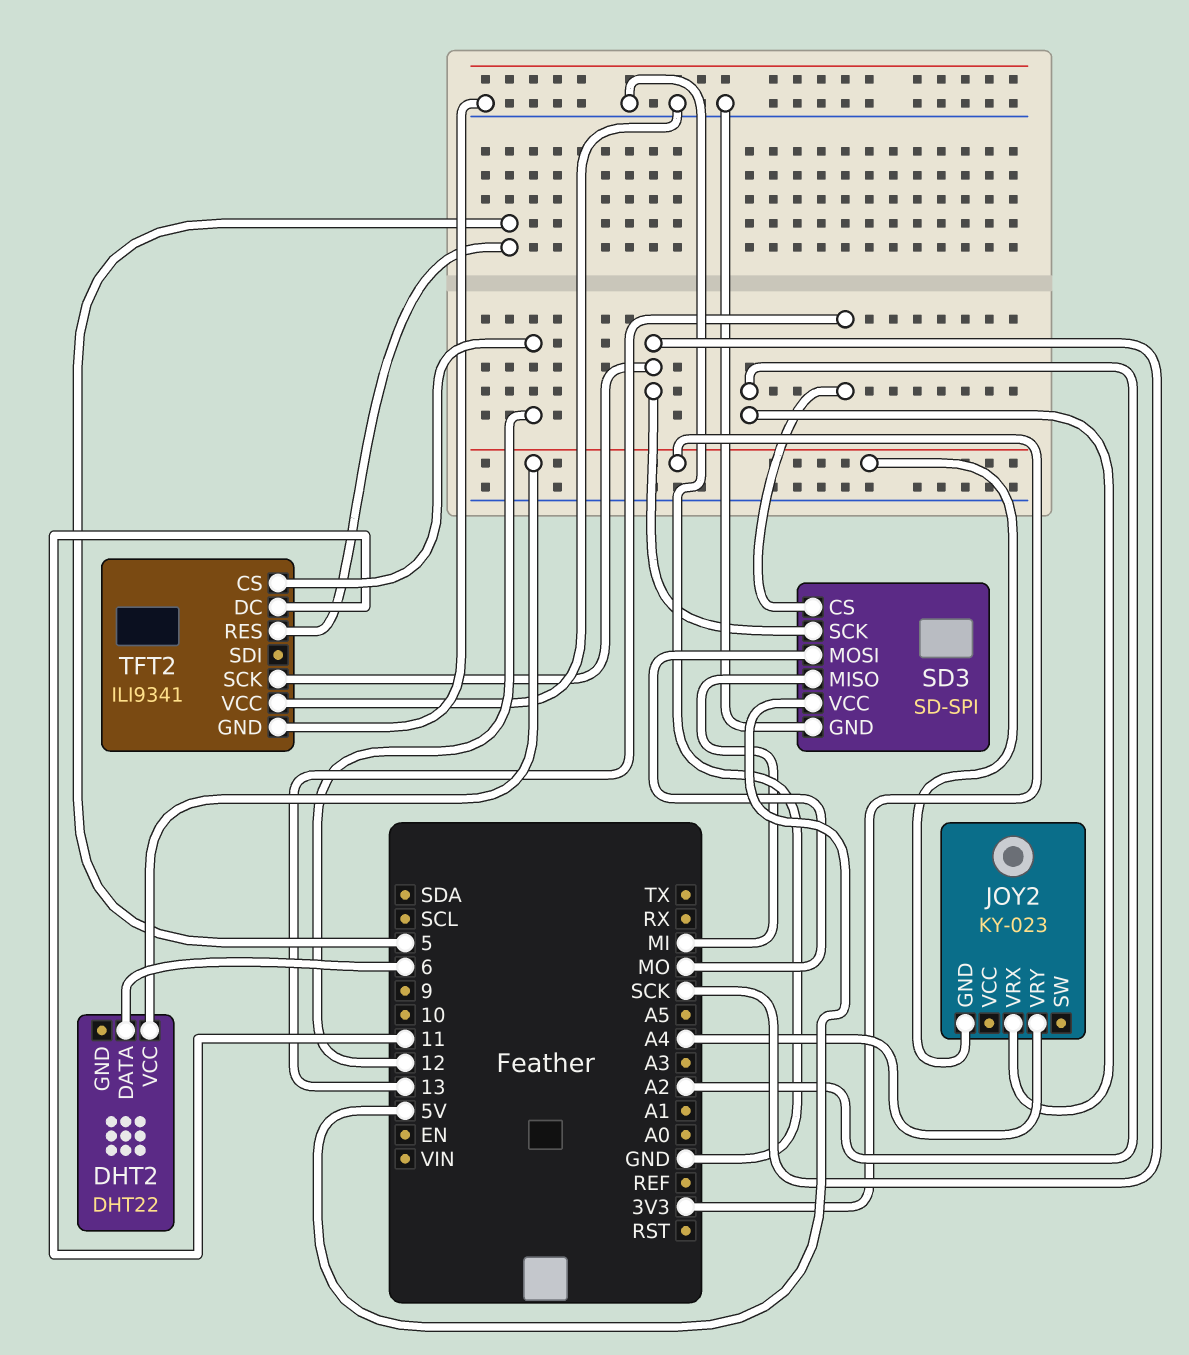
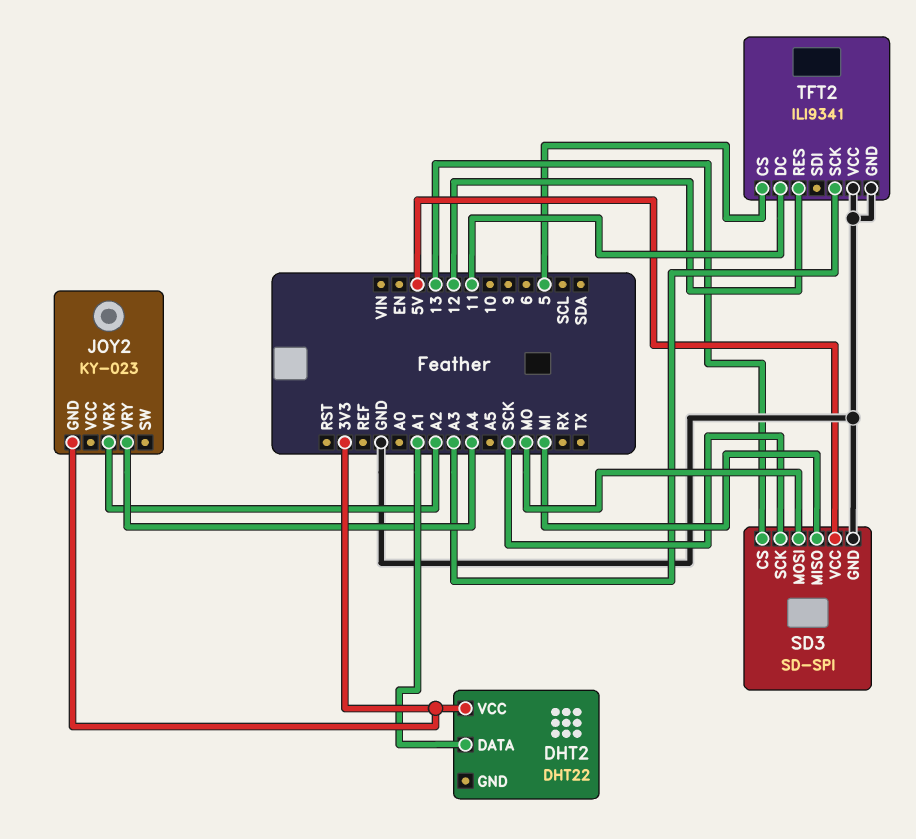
DHT2 pin DATA: 6 -> A1
TFT2 pin CS: 12 -> 5
TFT2 pin RES: 5 -> 12
TFT2 pin SCK: SCK -> A3

